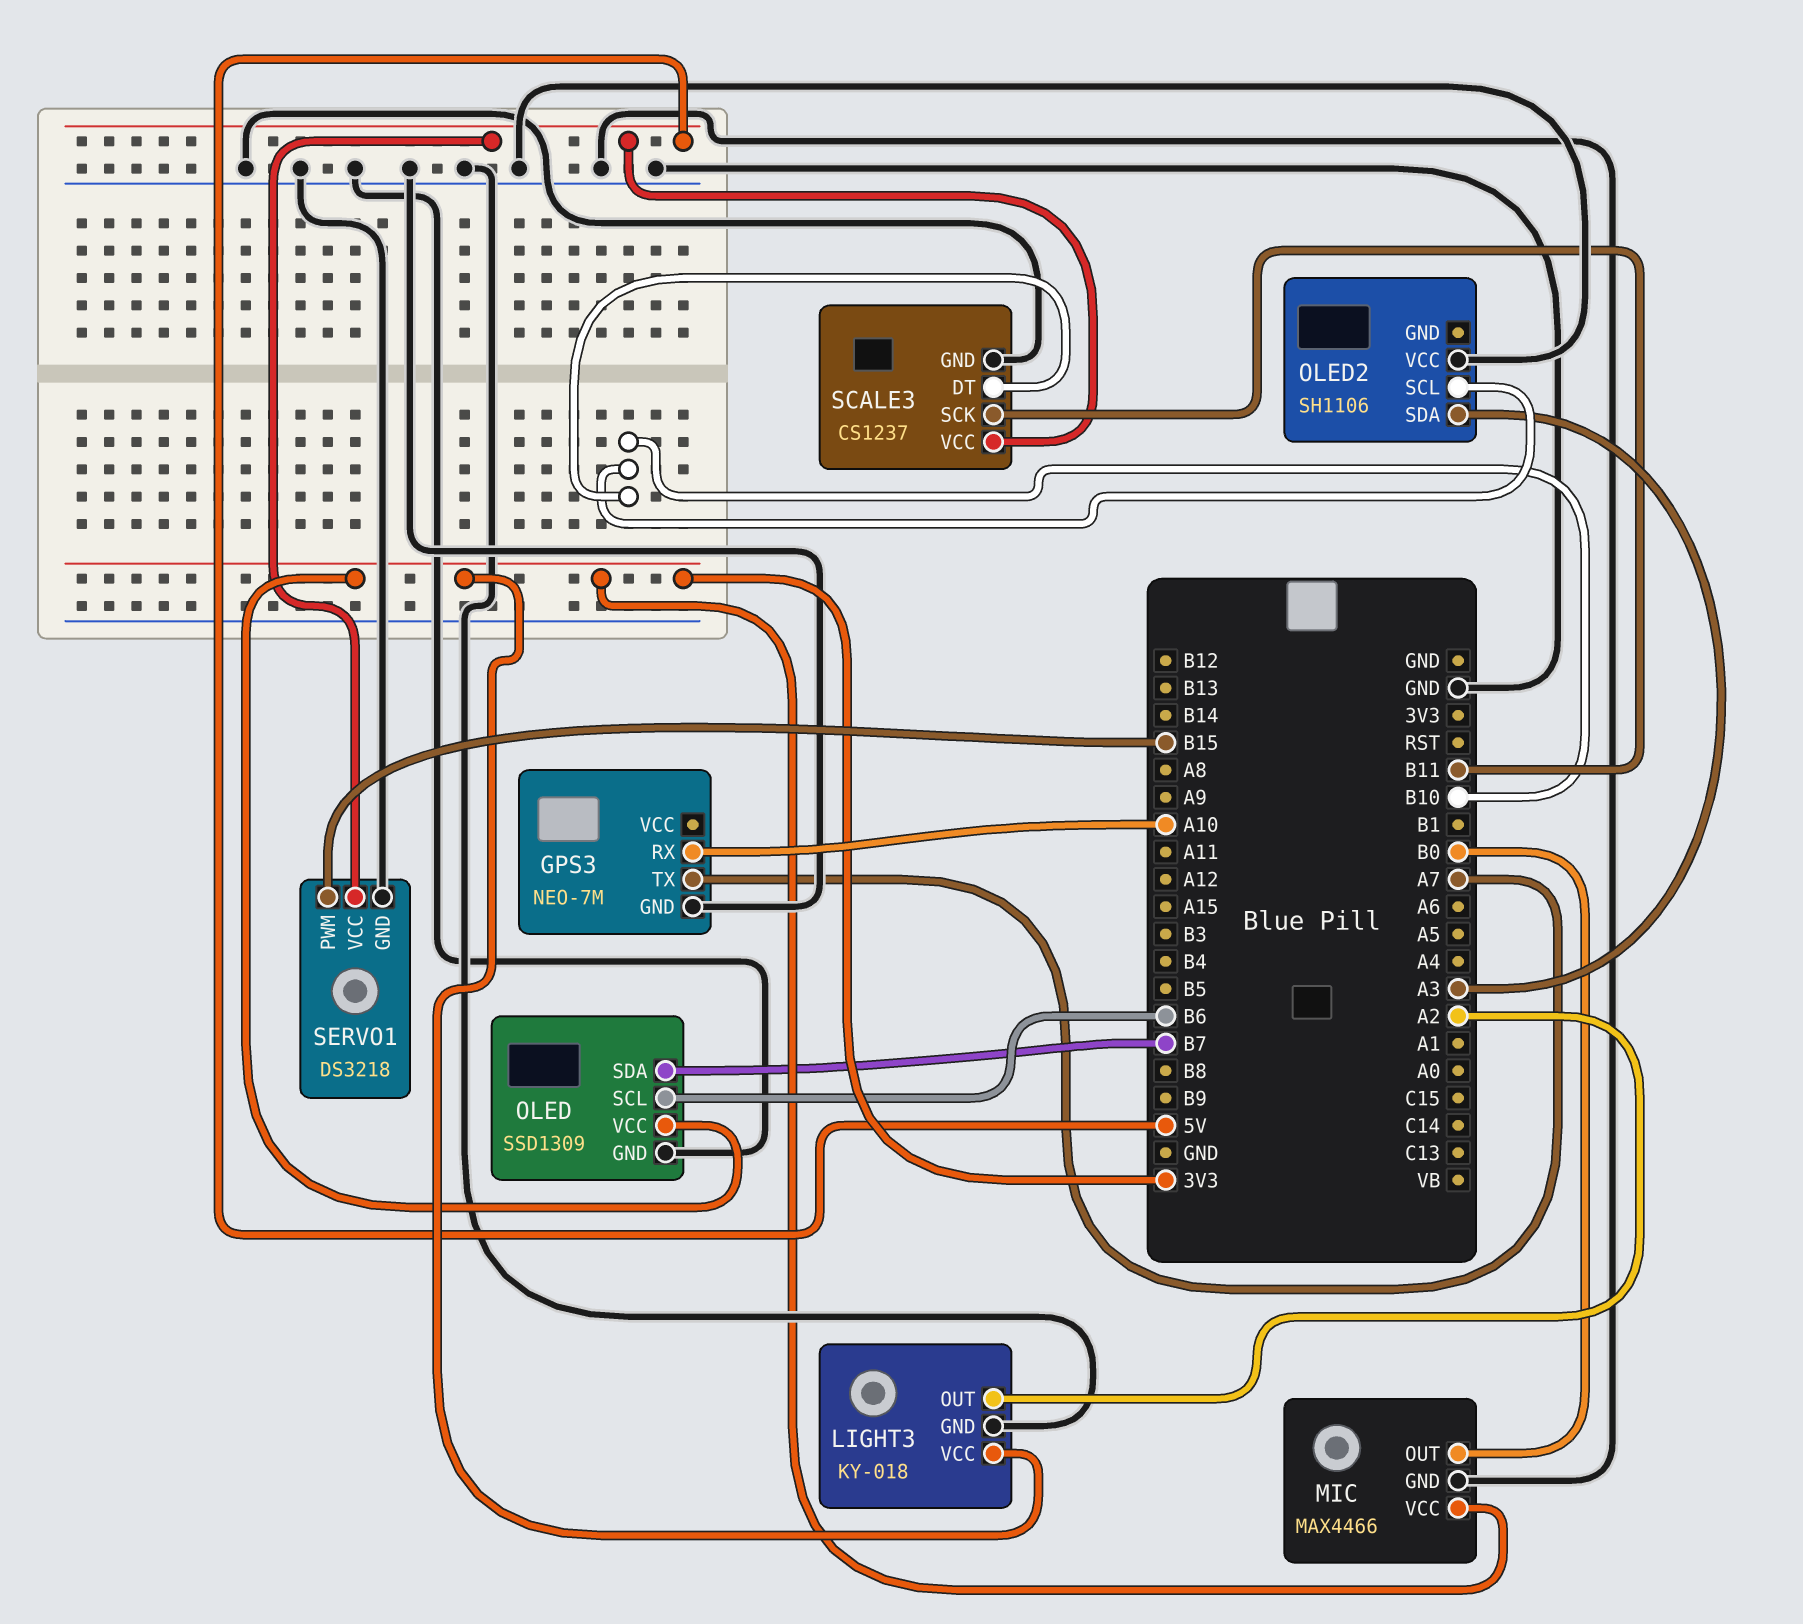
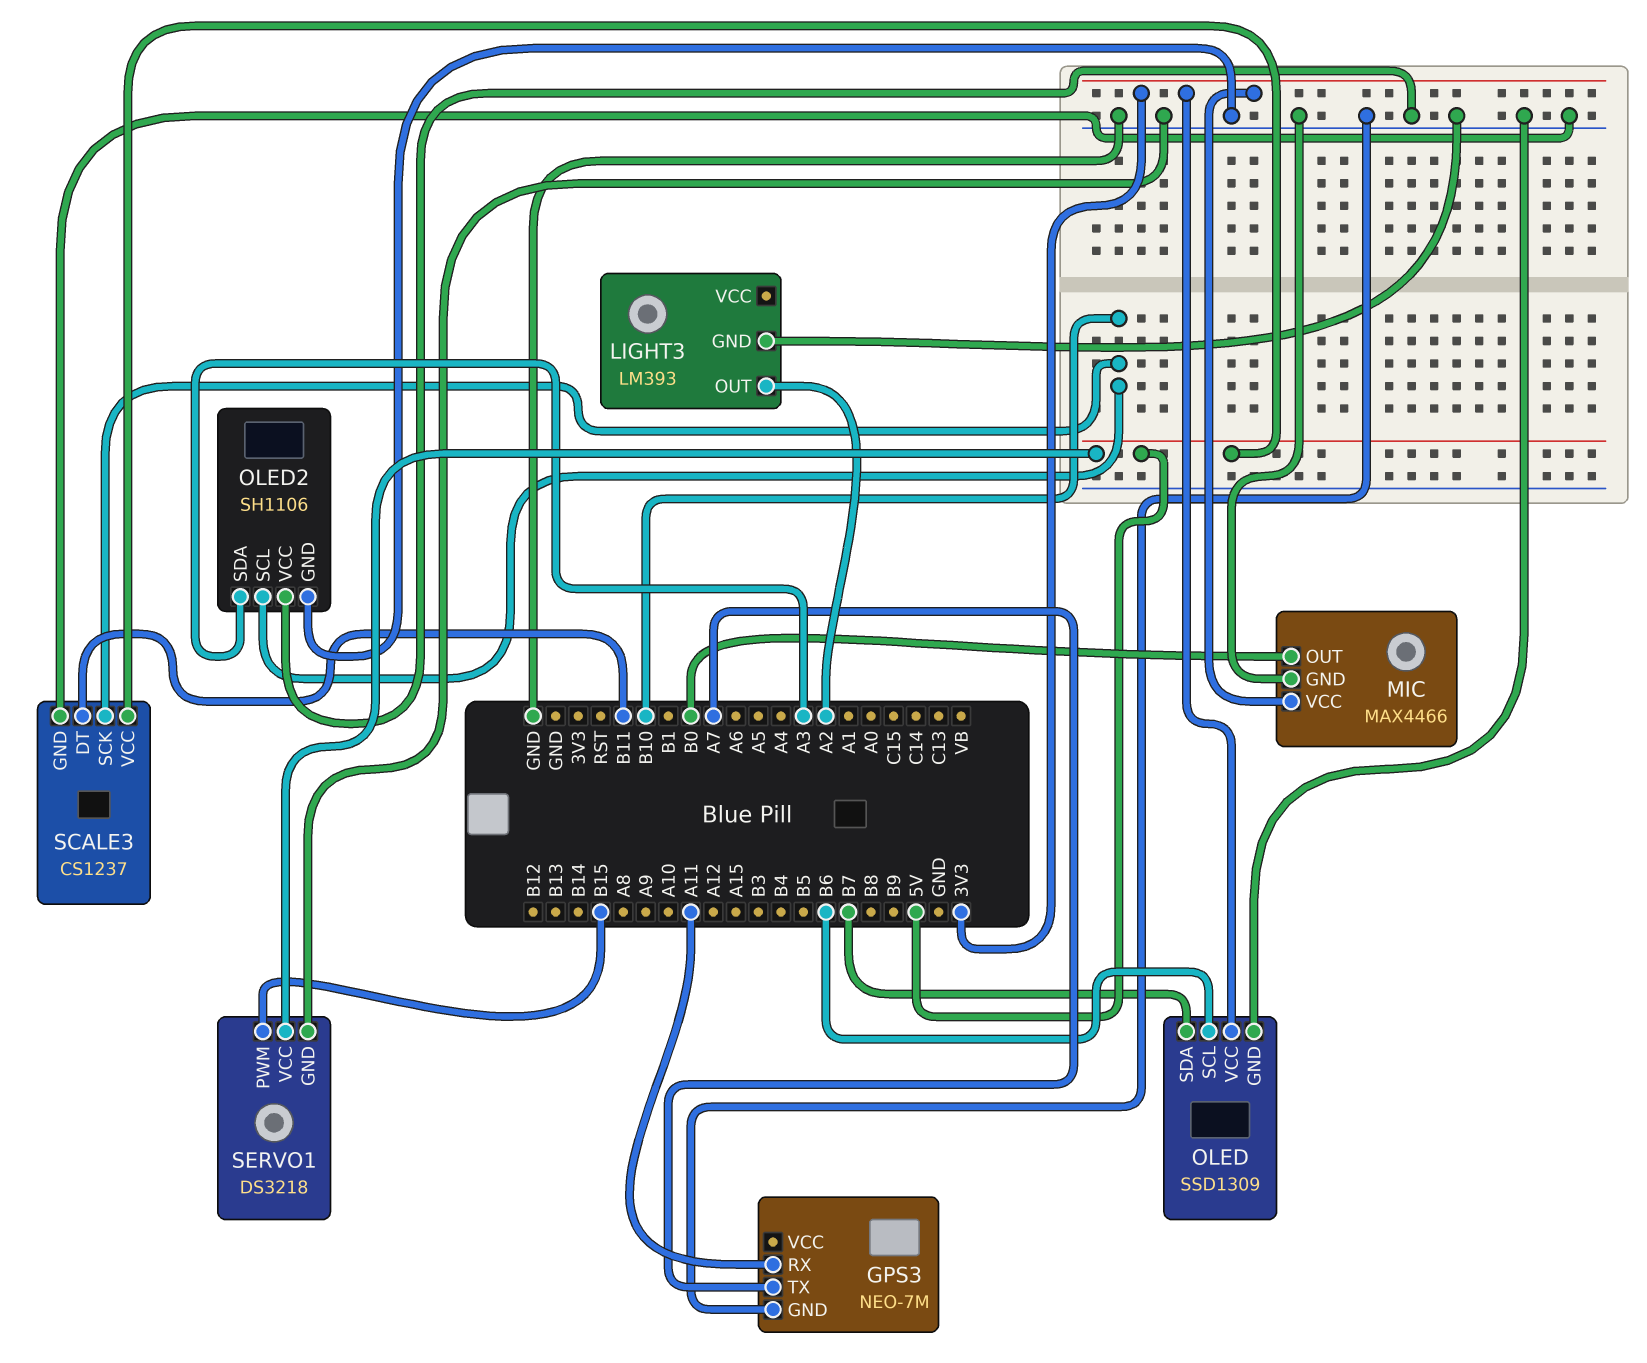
GPS3 pin RX: A10 -> A11
LIGHT3: KY-018 -> LM393
LIGHT3 pin VCC: 3V3 -> none
OLED2 pin GND: none -> GND
SCALE3 pin DT: B10 -> B11
SCALE3 pin SCK: B11 -> B10

